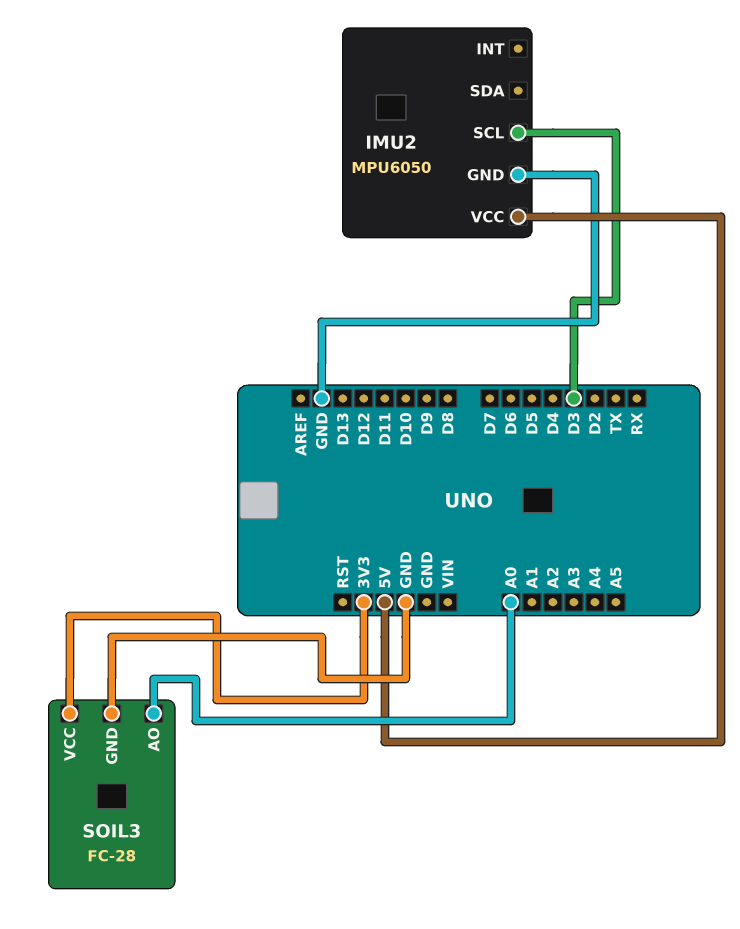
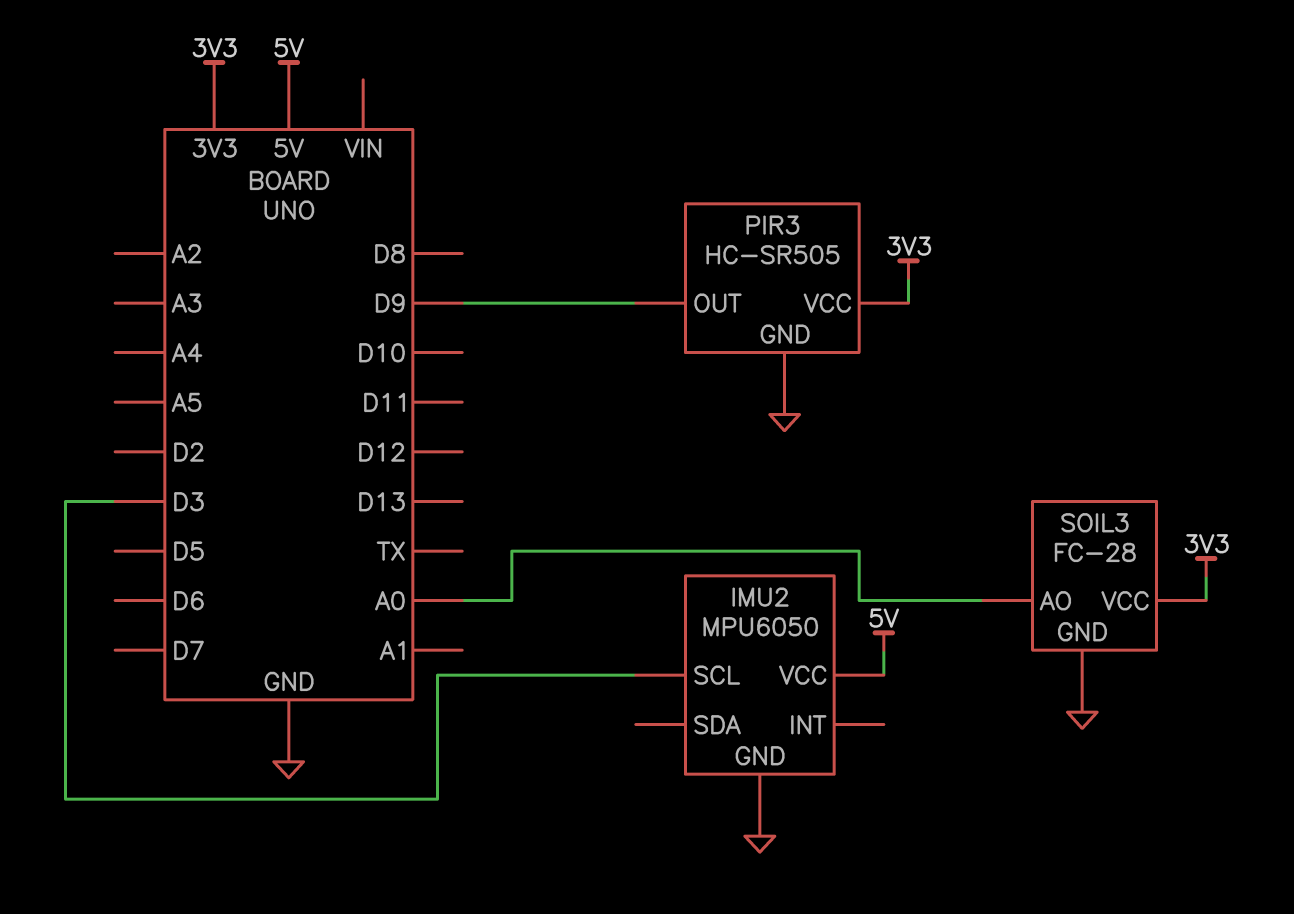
PIR3: none -> HC-SR505
PIR3 pin GND: none -> GND
PIR3 pin OUT: none -> D9
PIR3 pin VCC: none -> 3V3

